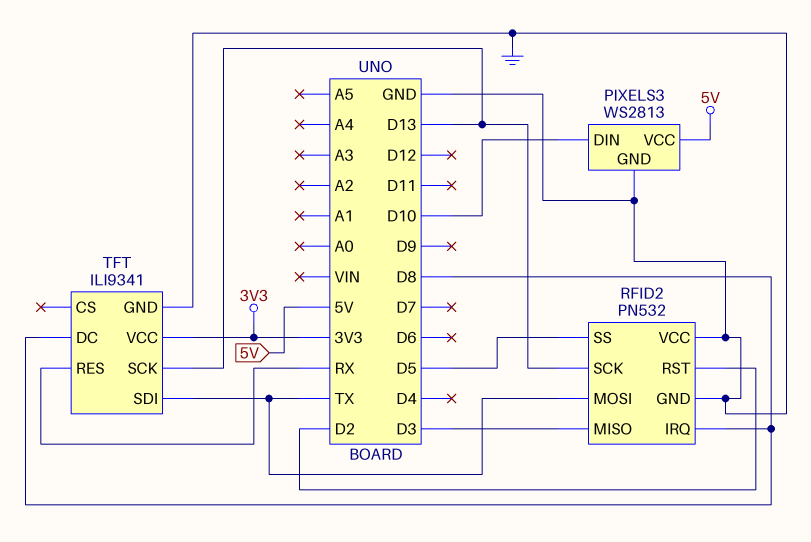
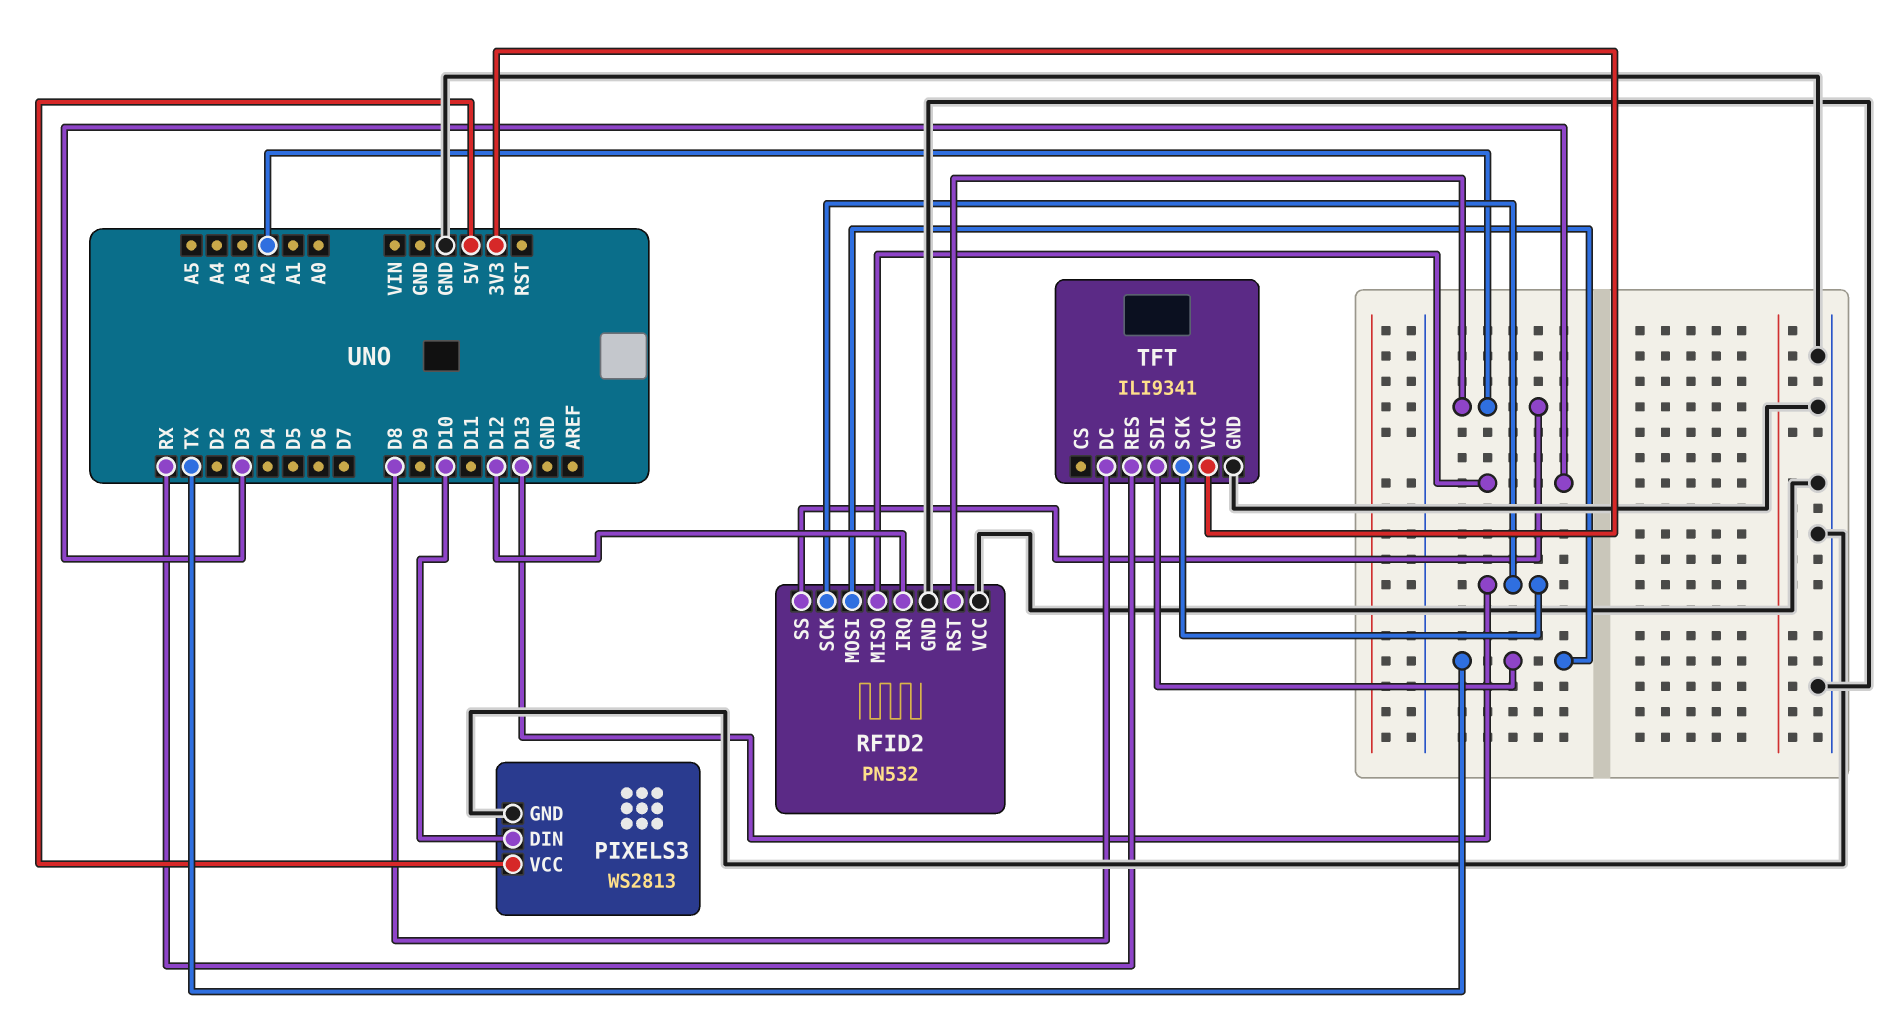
RFID2 pin IRQ: D8 -> D12
RFID2 pin RST: D2 -> A2
RFID2 pin SS: D5 -> A2

